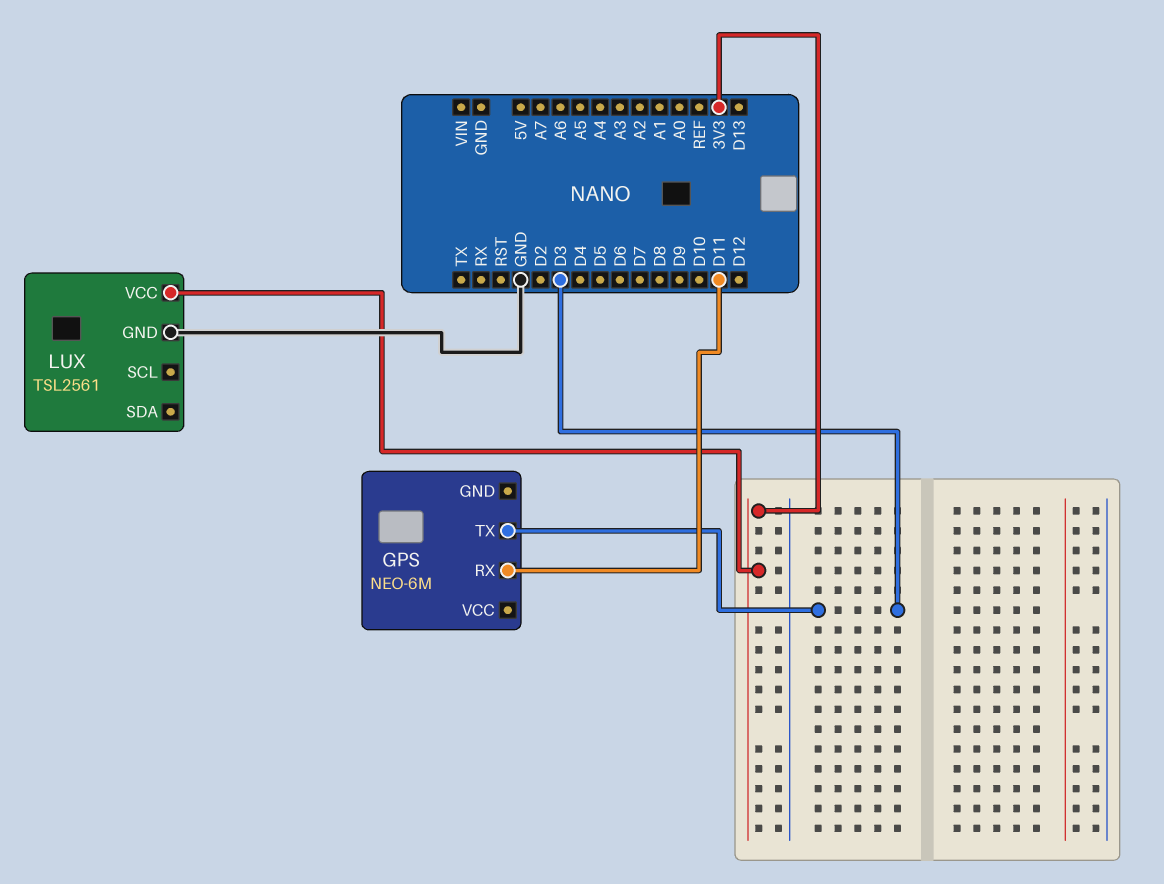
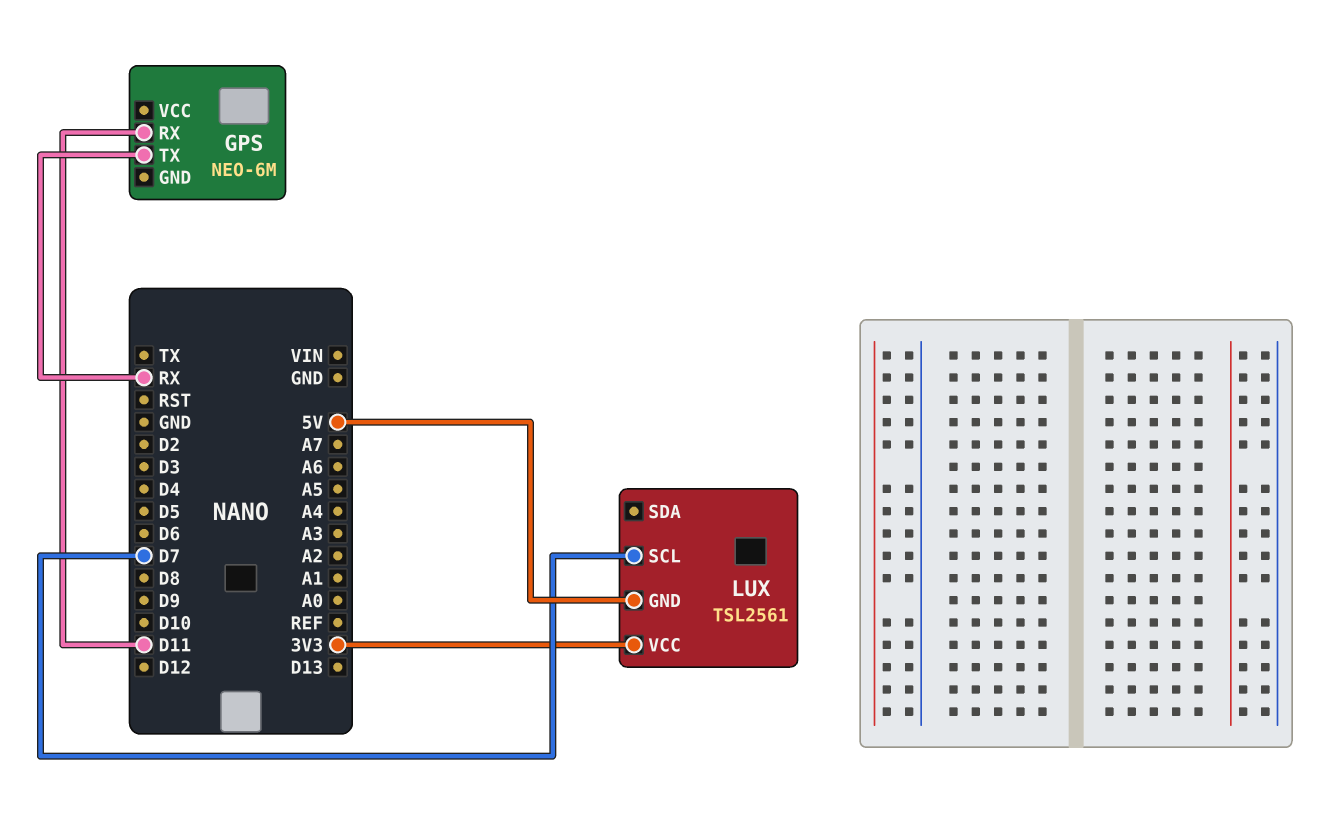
GPS pin TX: D3 -> RX
LUX pin GND: GND -> 5V
LUX pin SCL: none -> D7

